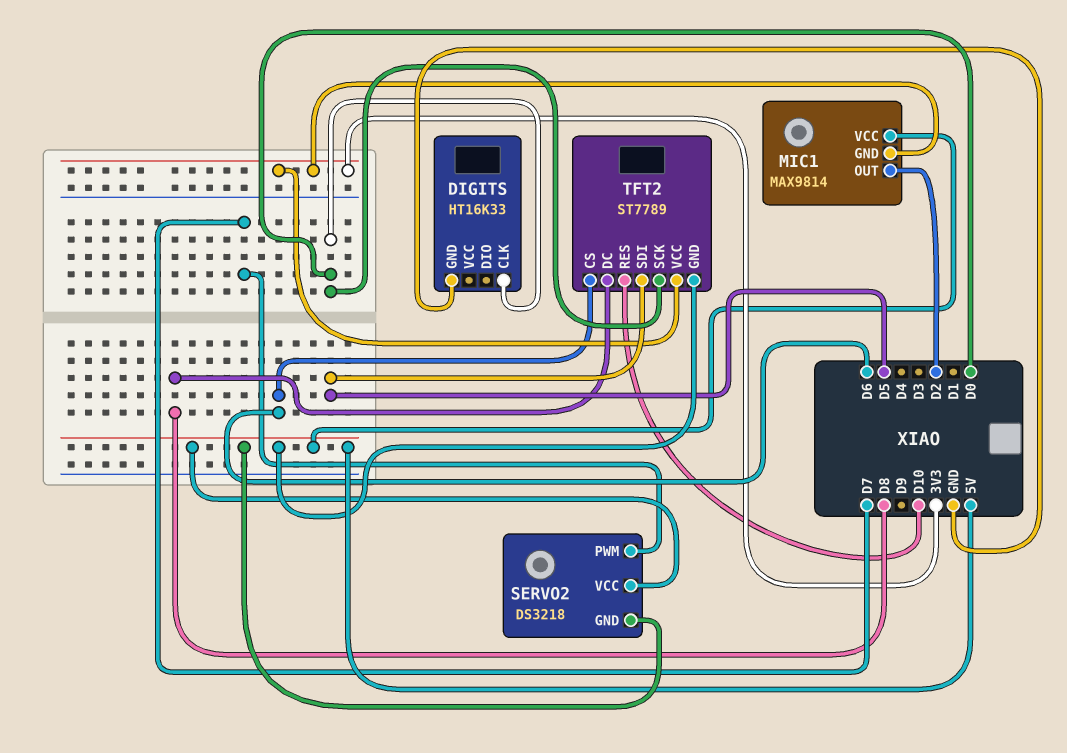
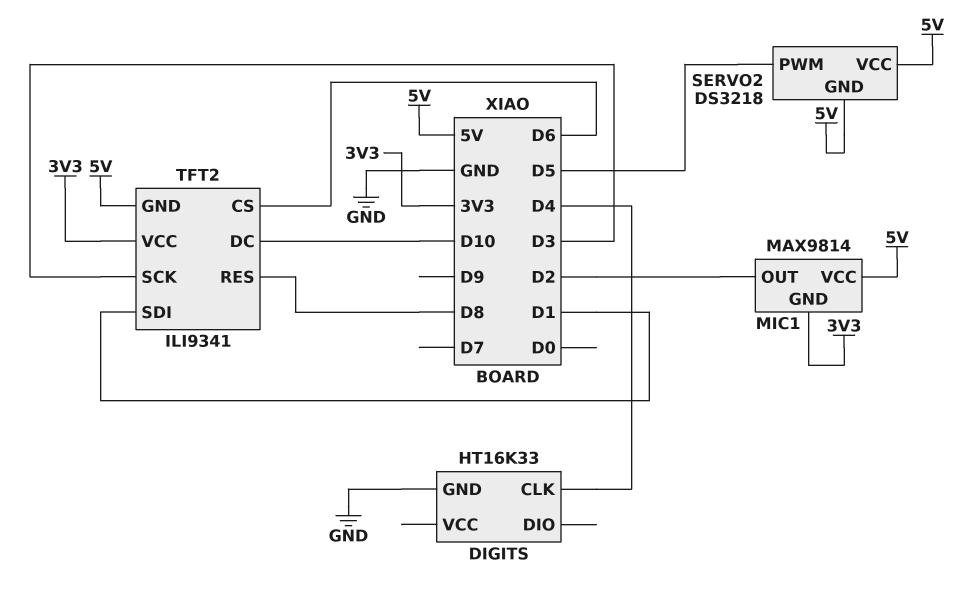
DIGITS pin CLK: D0 -> D4
SERVO2 pin PWM: D7 -> D5
TFT2: ST7789 -> ILI9341
TFT2 pin DC: D8 -> D10
TFT2 pin RES: D10 -> D8
TFT2 pin SCK: D0 -> D3
TFT2 pin SDI: D5 -> D1

